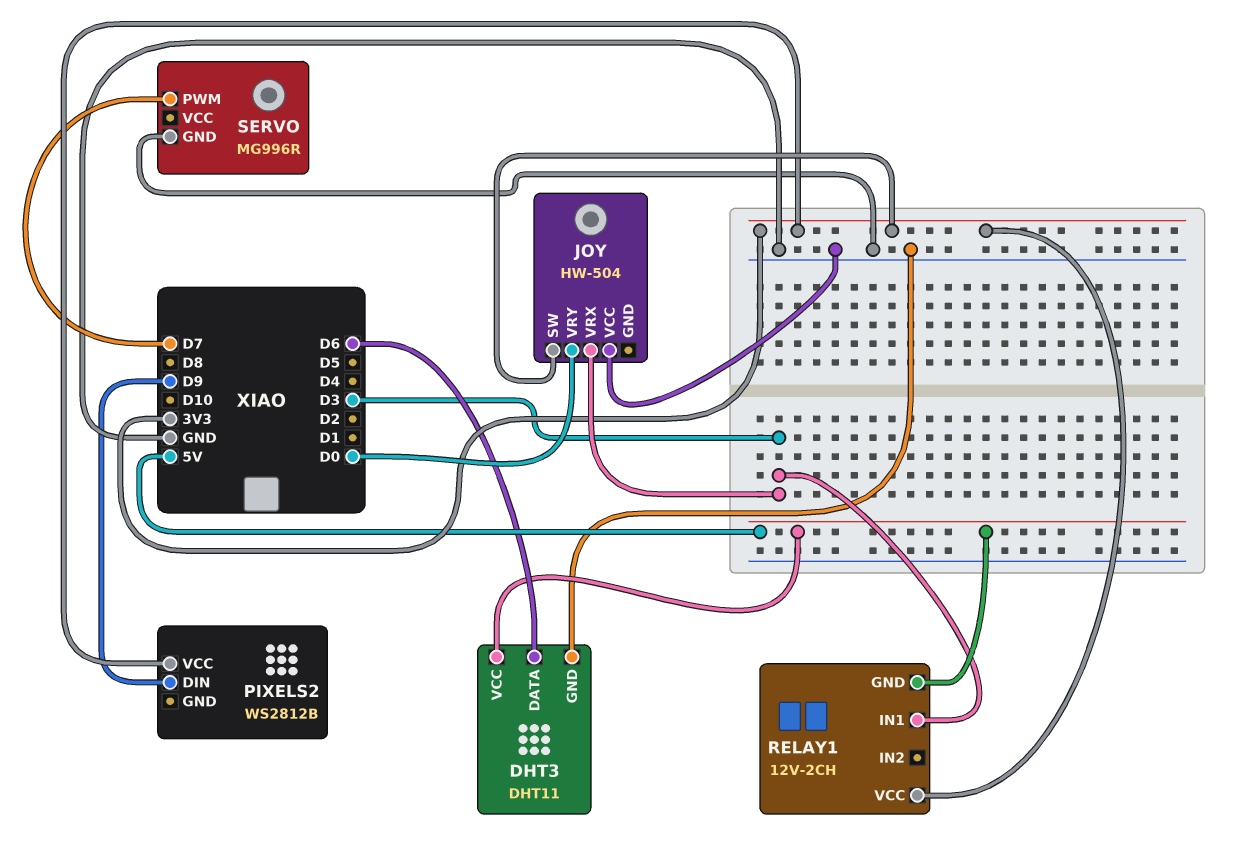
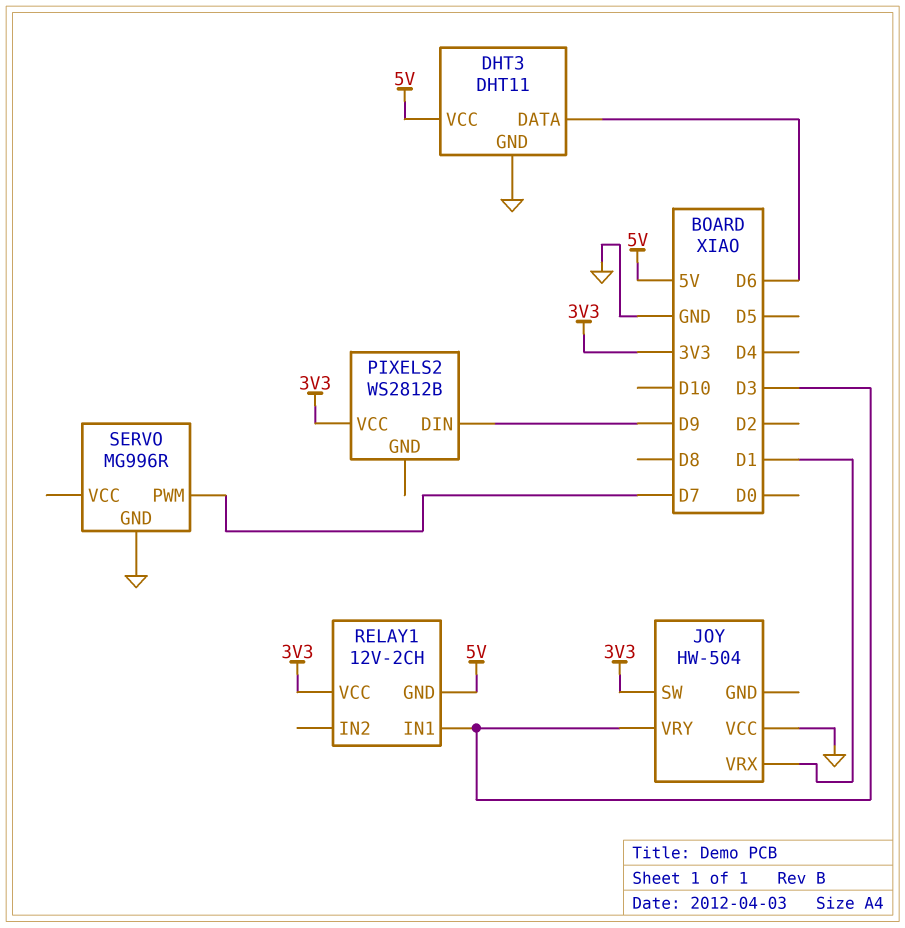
JOY pin VRX: D3 -> D1
JOY pin VRY: D0 -> D3

